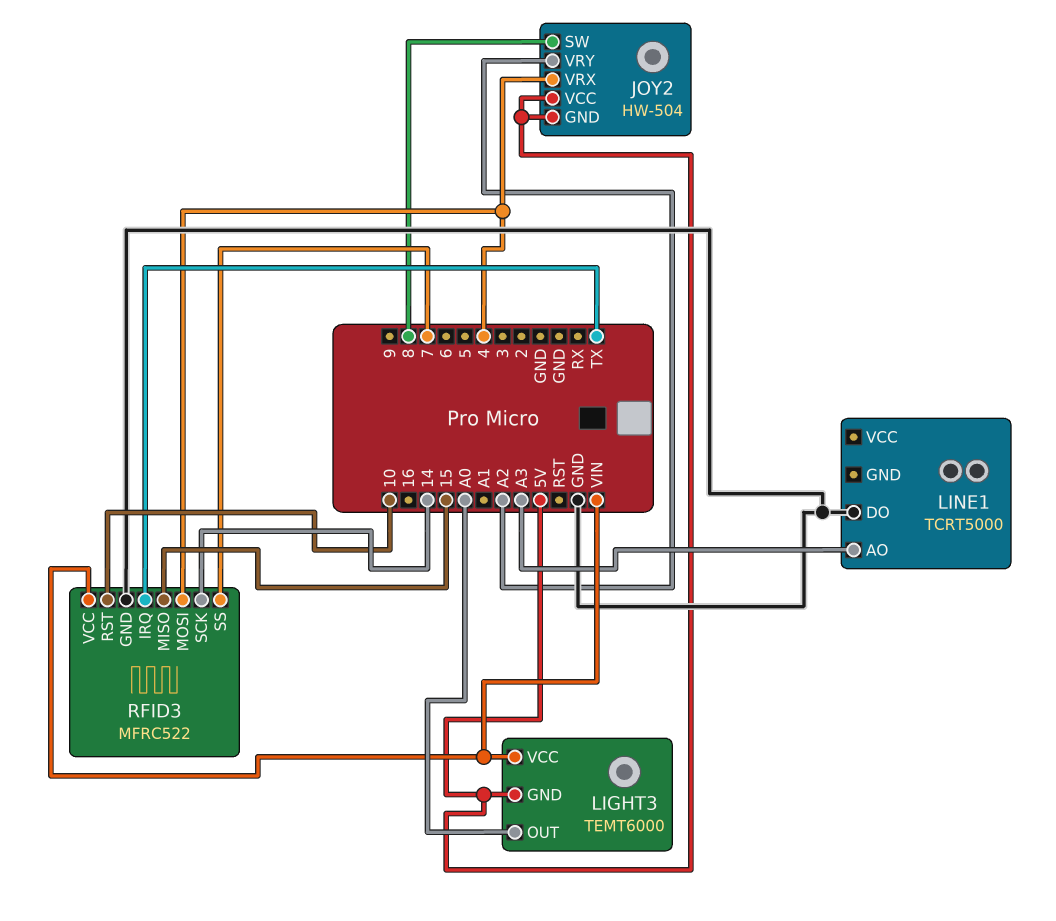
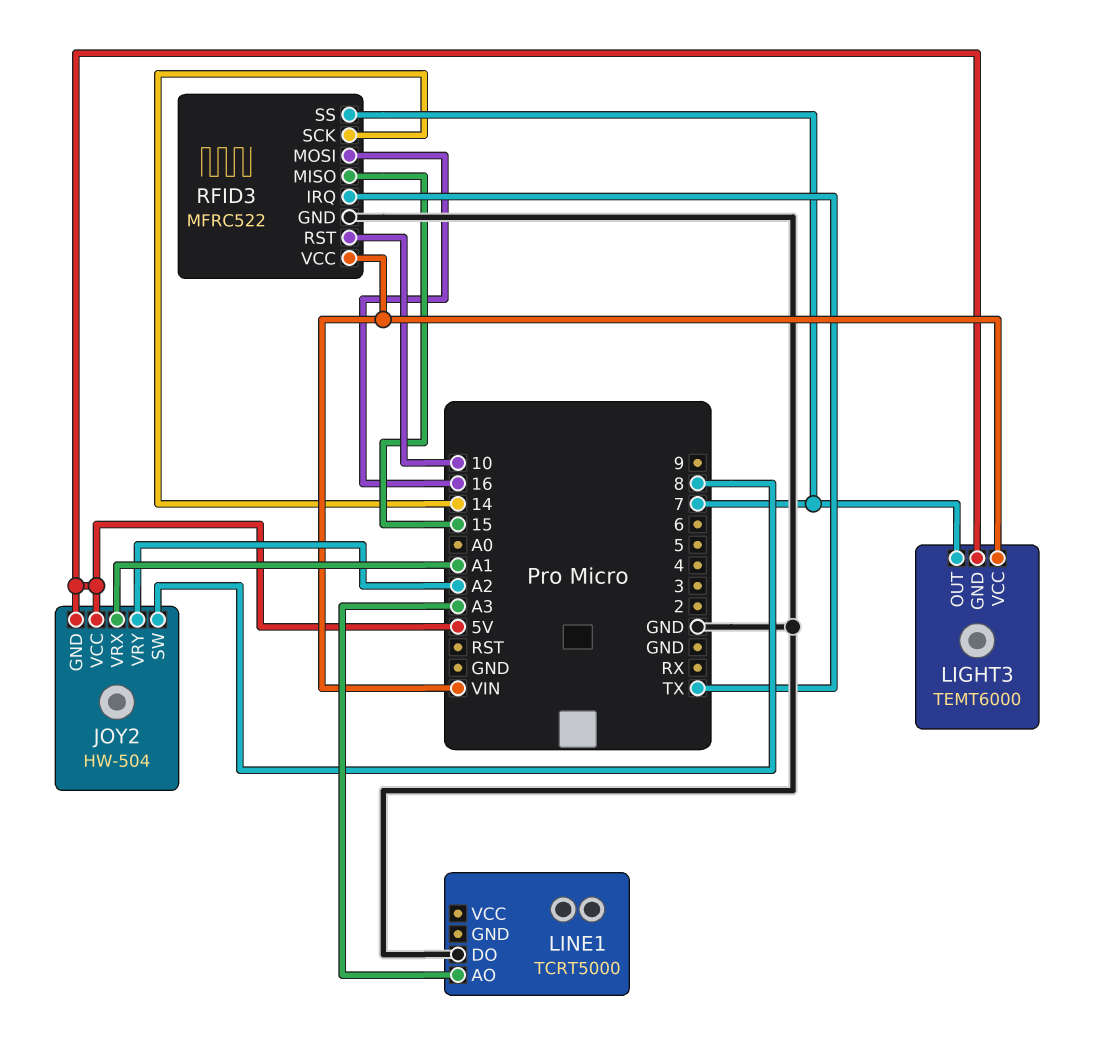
JOY2 pin VRX: 4 -> A1
LIGHT3 pin OUT: A0 -> 7
RFID3 pin MOSI: 4 -> 16

